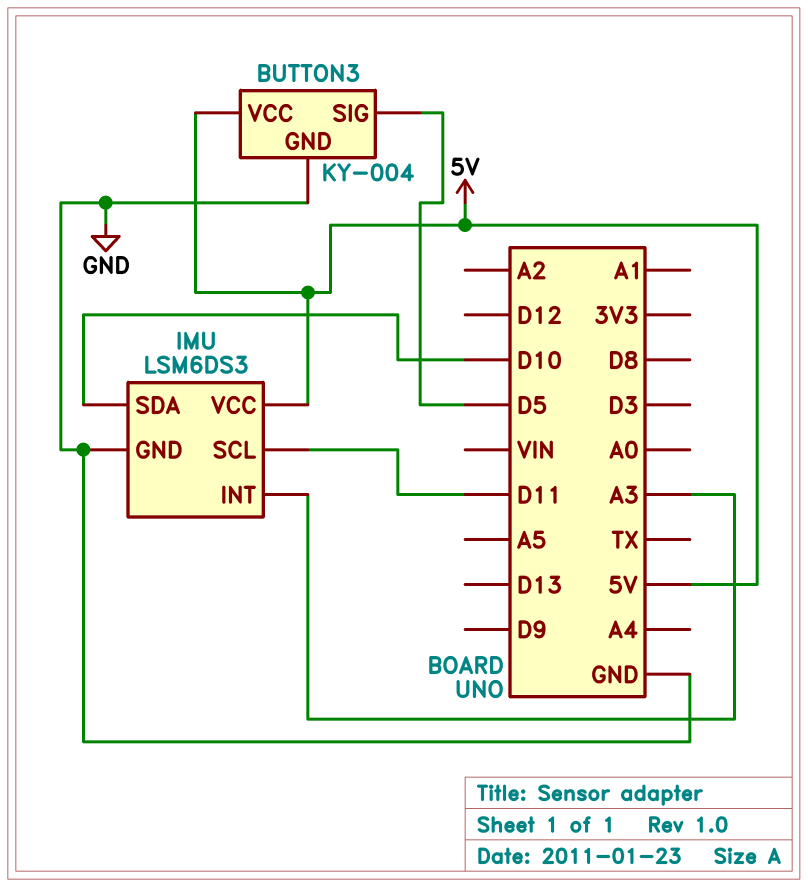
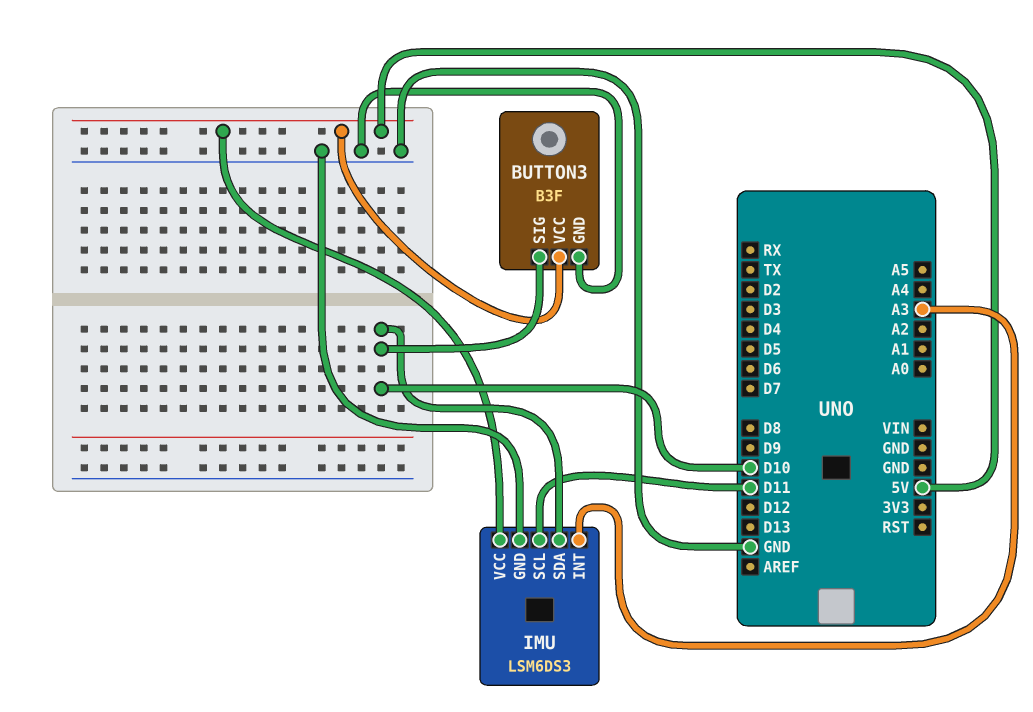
BUTTON3: KY-004 -> B3F
BUTTON3 pin SIG: D5 -> D10

